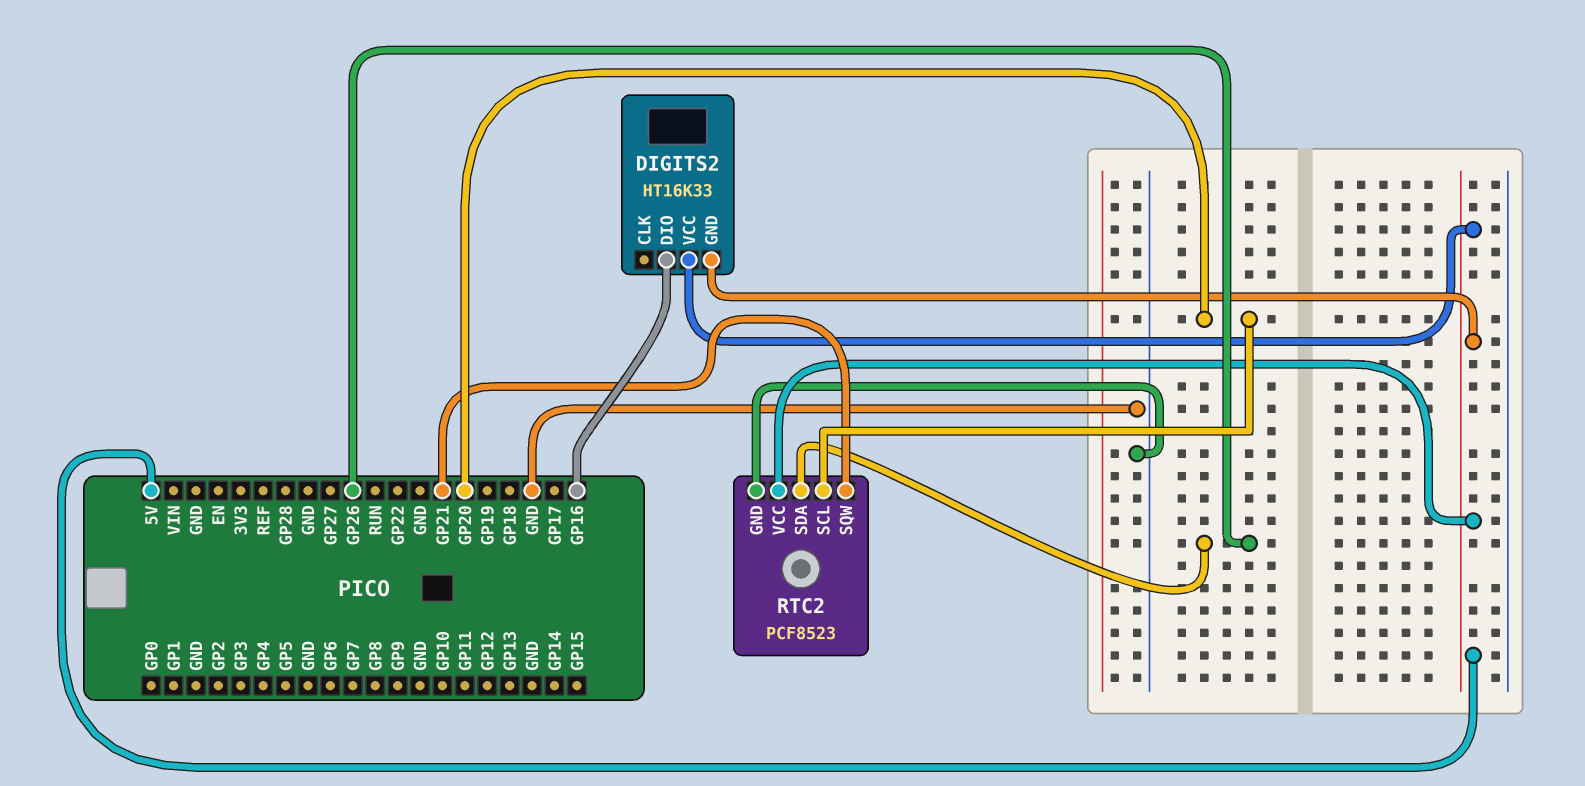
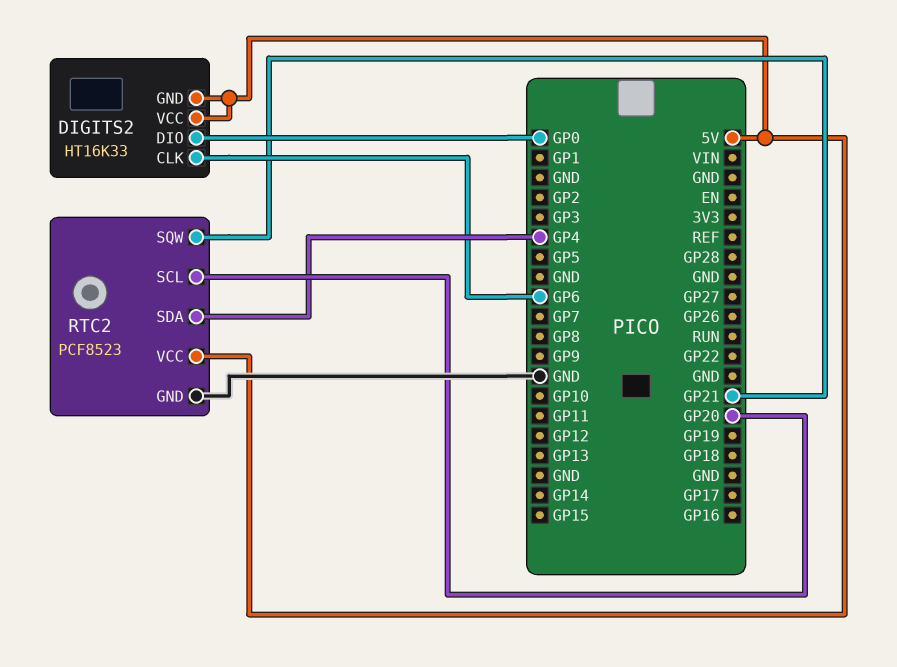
DIGITS2 pin CLK: none -> GP6
DIGITS2 pin DIO: GP16 -> GP0
RTC2 pin SDA: GP26 -> GP4

